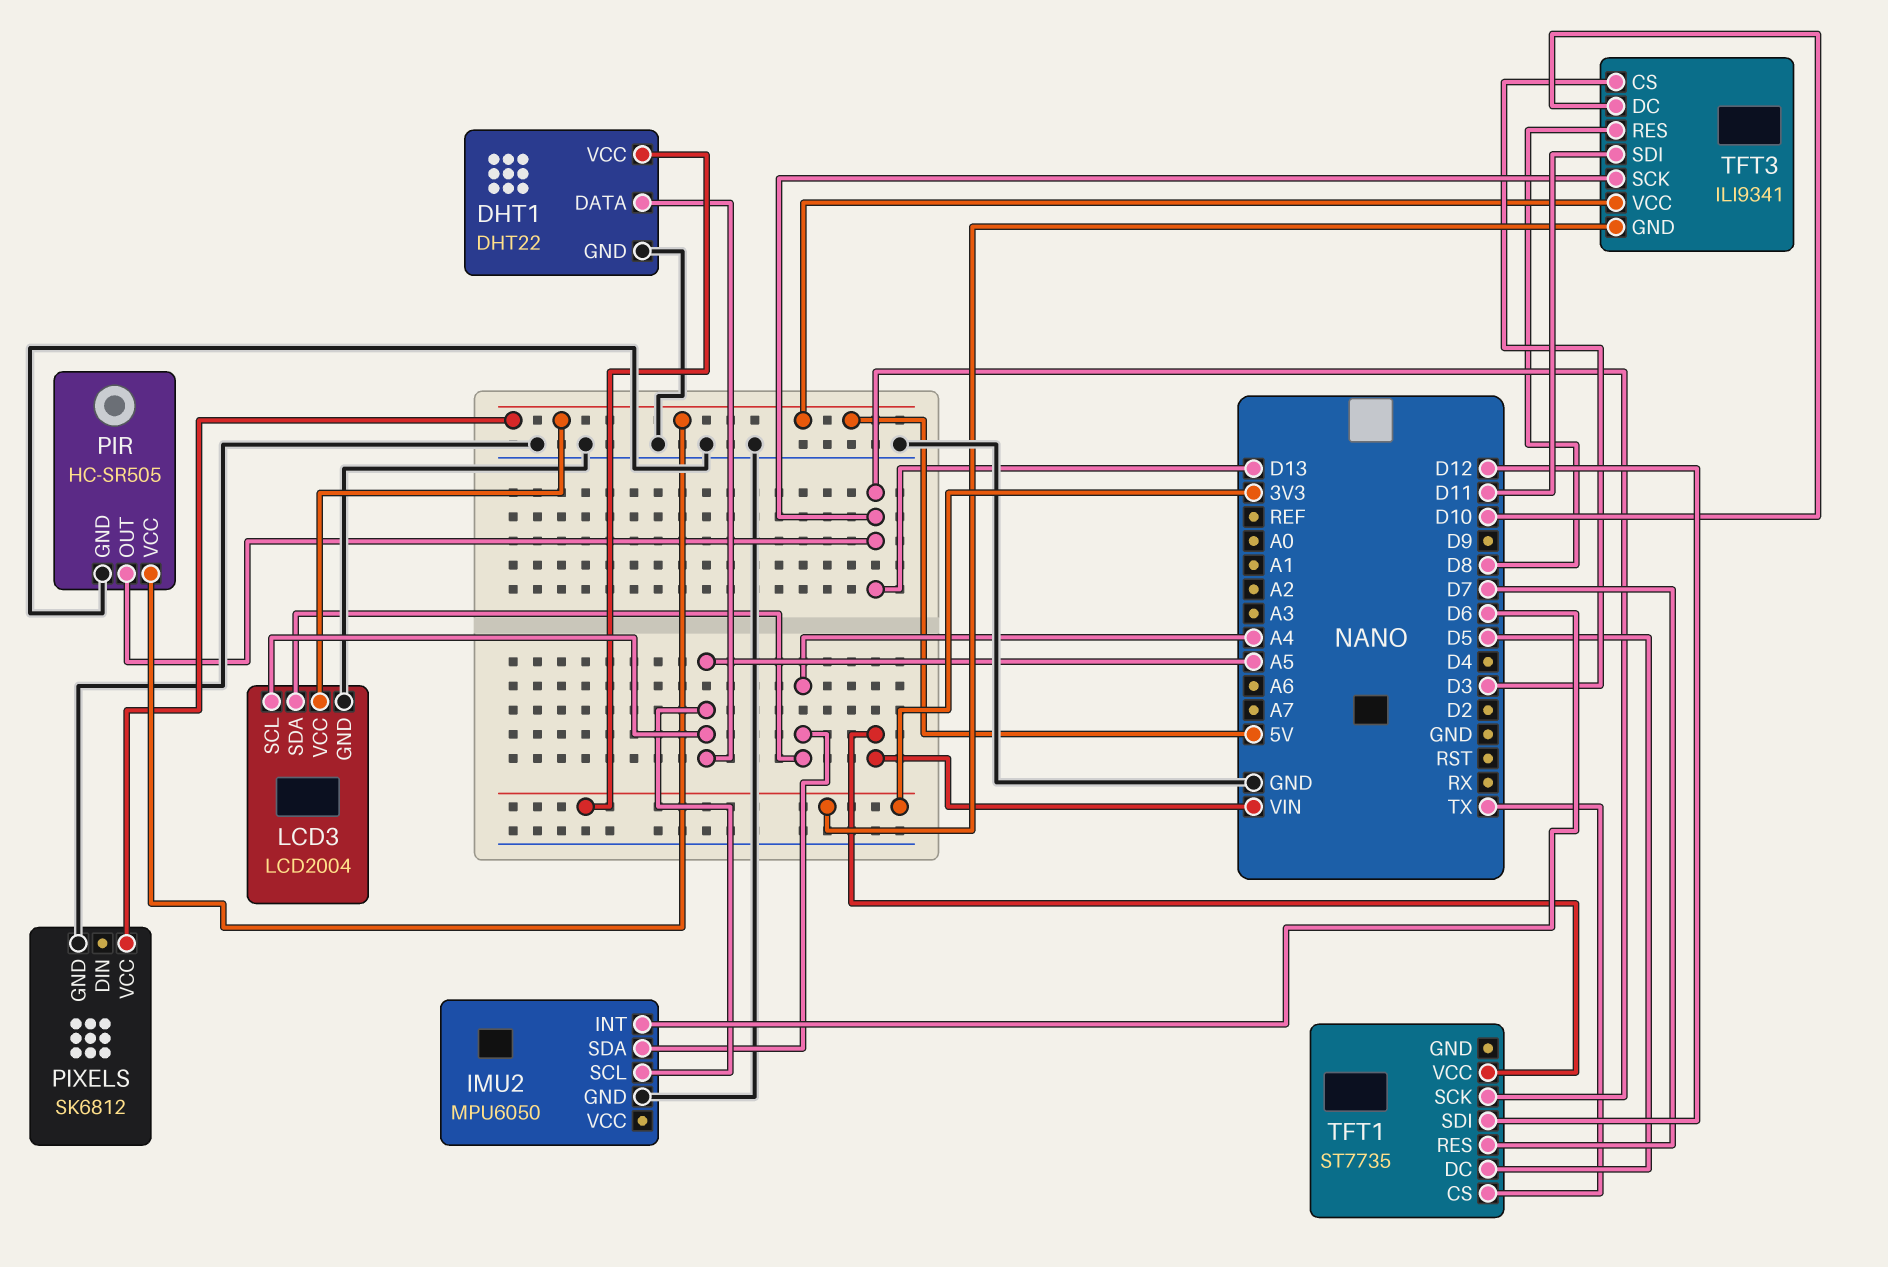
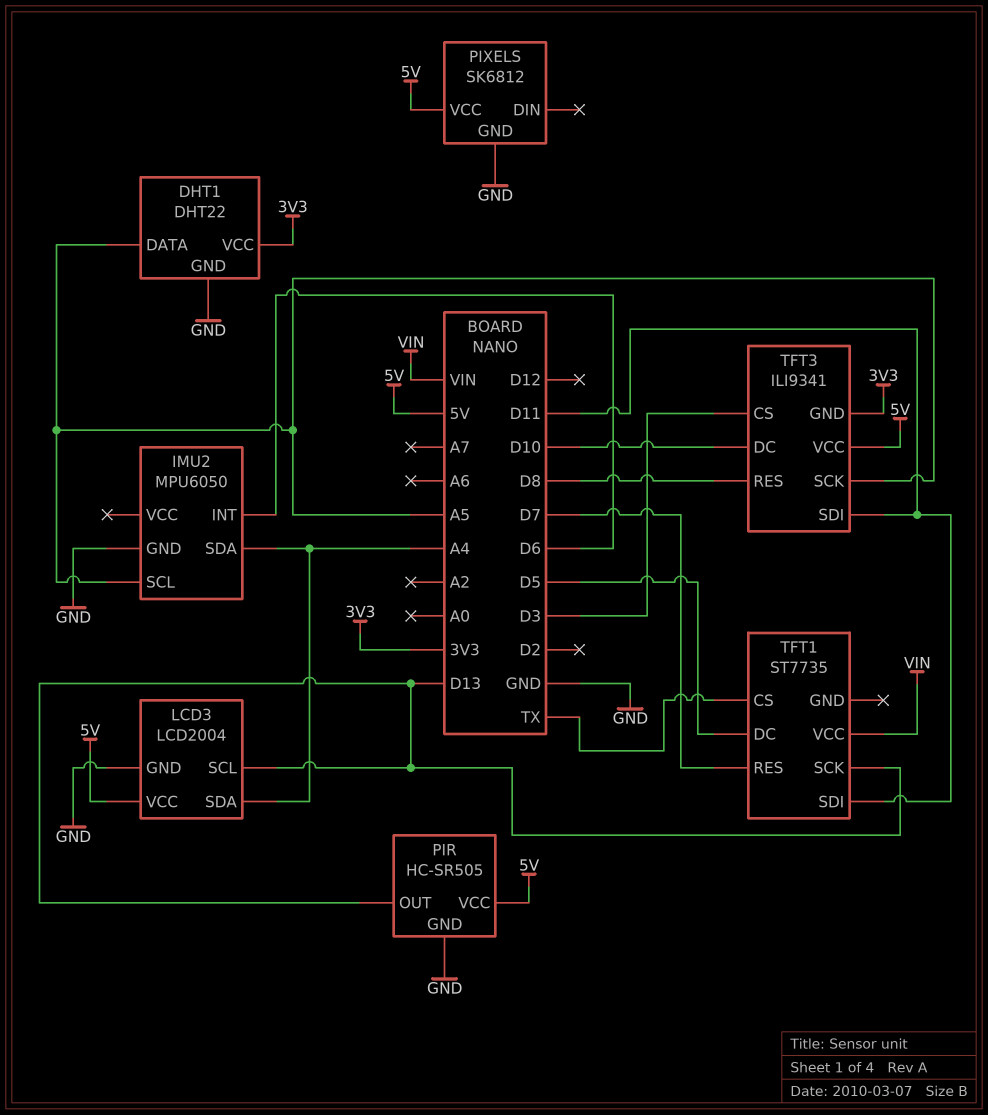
LCD3 pin SCL: A5 -> D13
TFT1 pin SDI: D12 -> D11
TFT3 pin SCK: D13 -> A5

